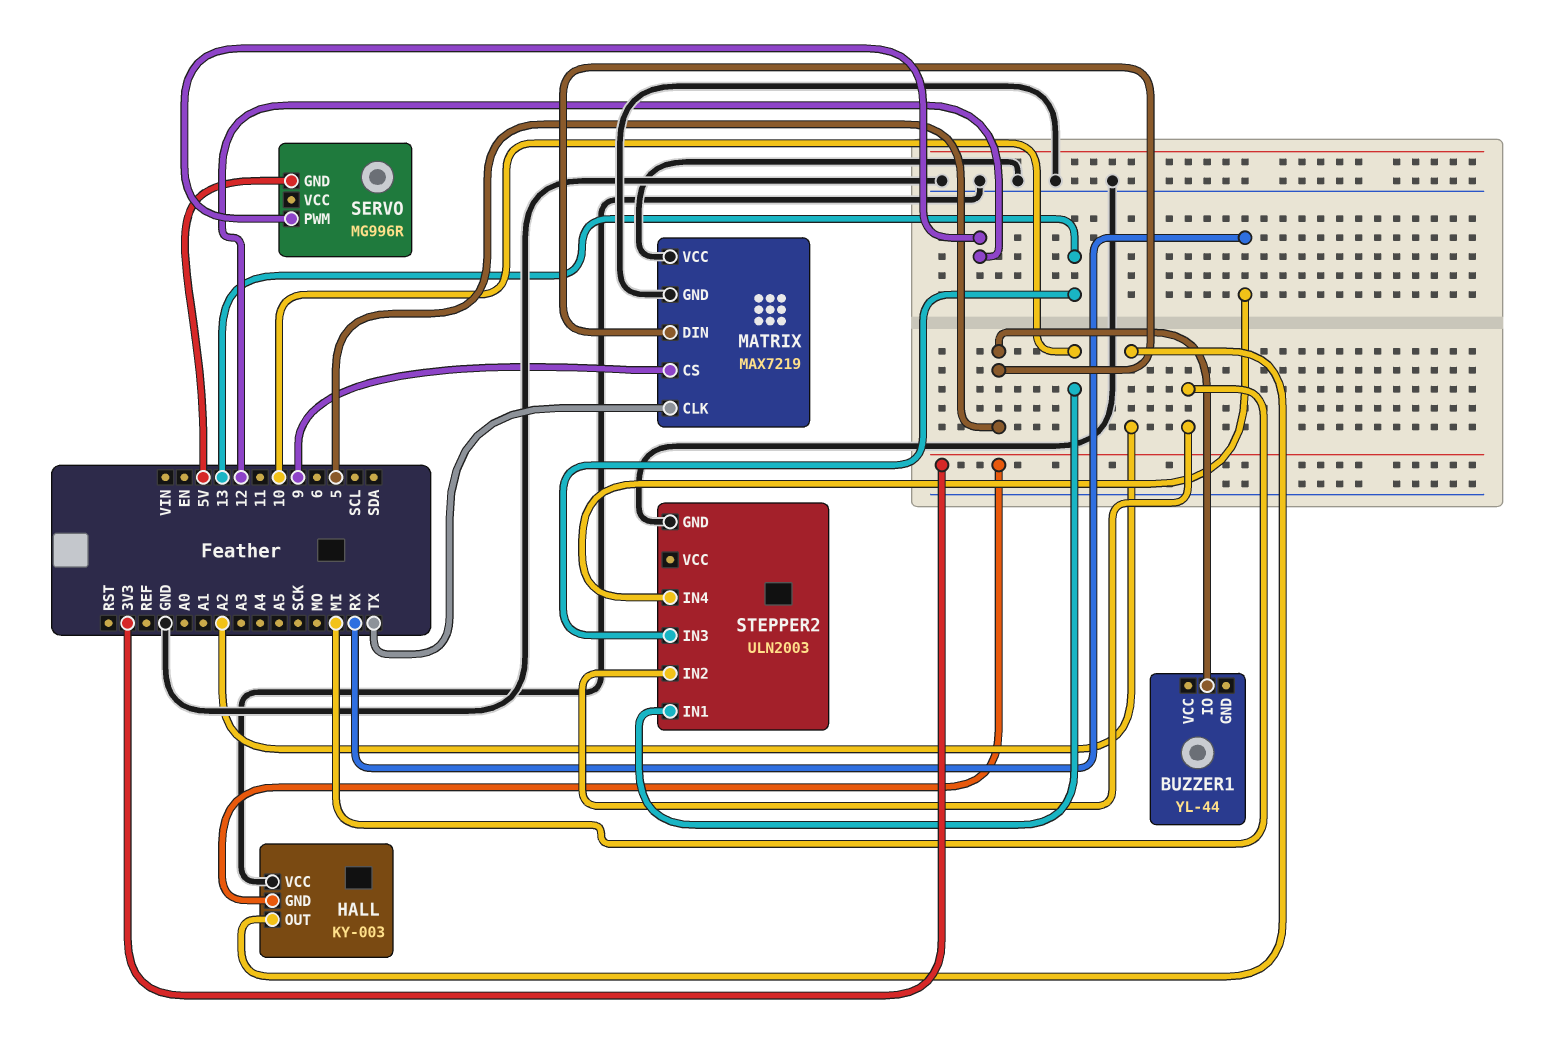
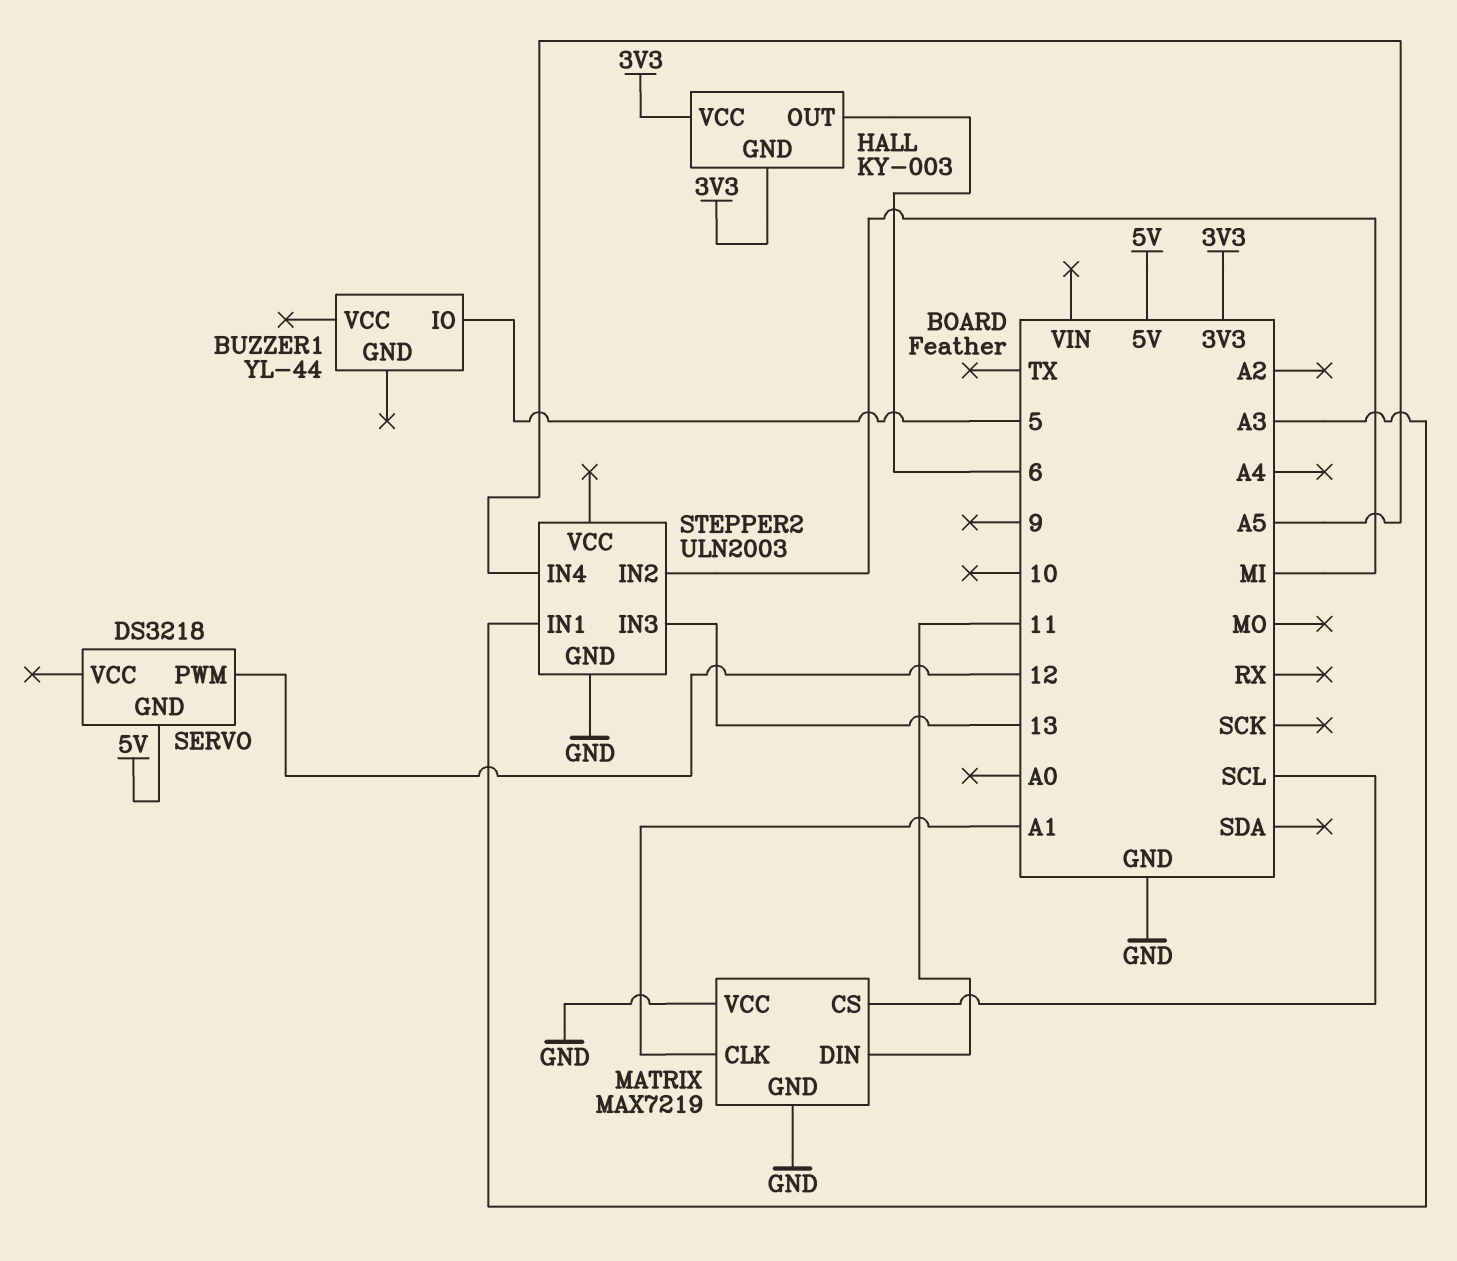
HALL pin OUT: A2 -> 6
HALL pin VCC: GND -> 3V3
MATRIX pin CLK: TX -> A1
MATRIX pin CS: 9 -> SCL
MATRIX pin DIN: 5 -> 11
SERVO: MG996R -> DS3218
STEPPER2 pin IN1: 10 -> A3
STEPPER2 pin IN4: RX -> A5

